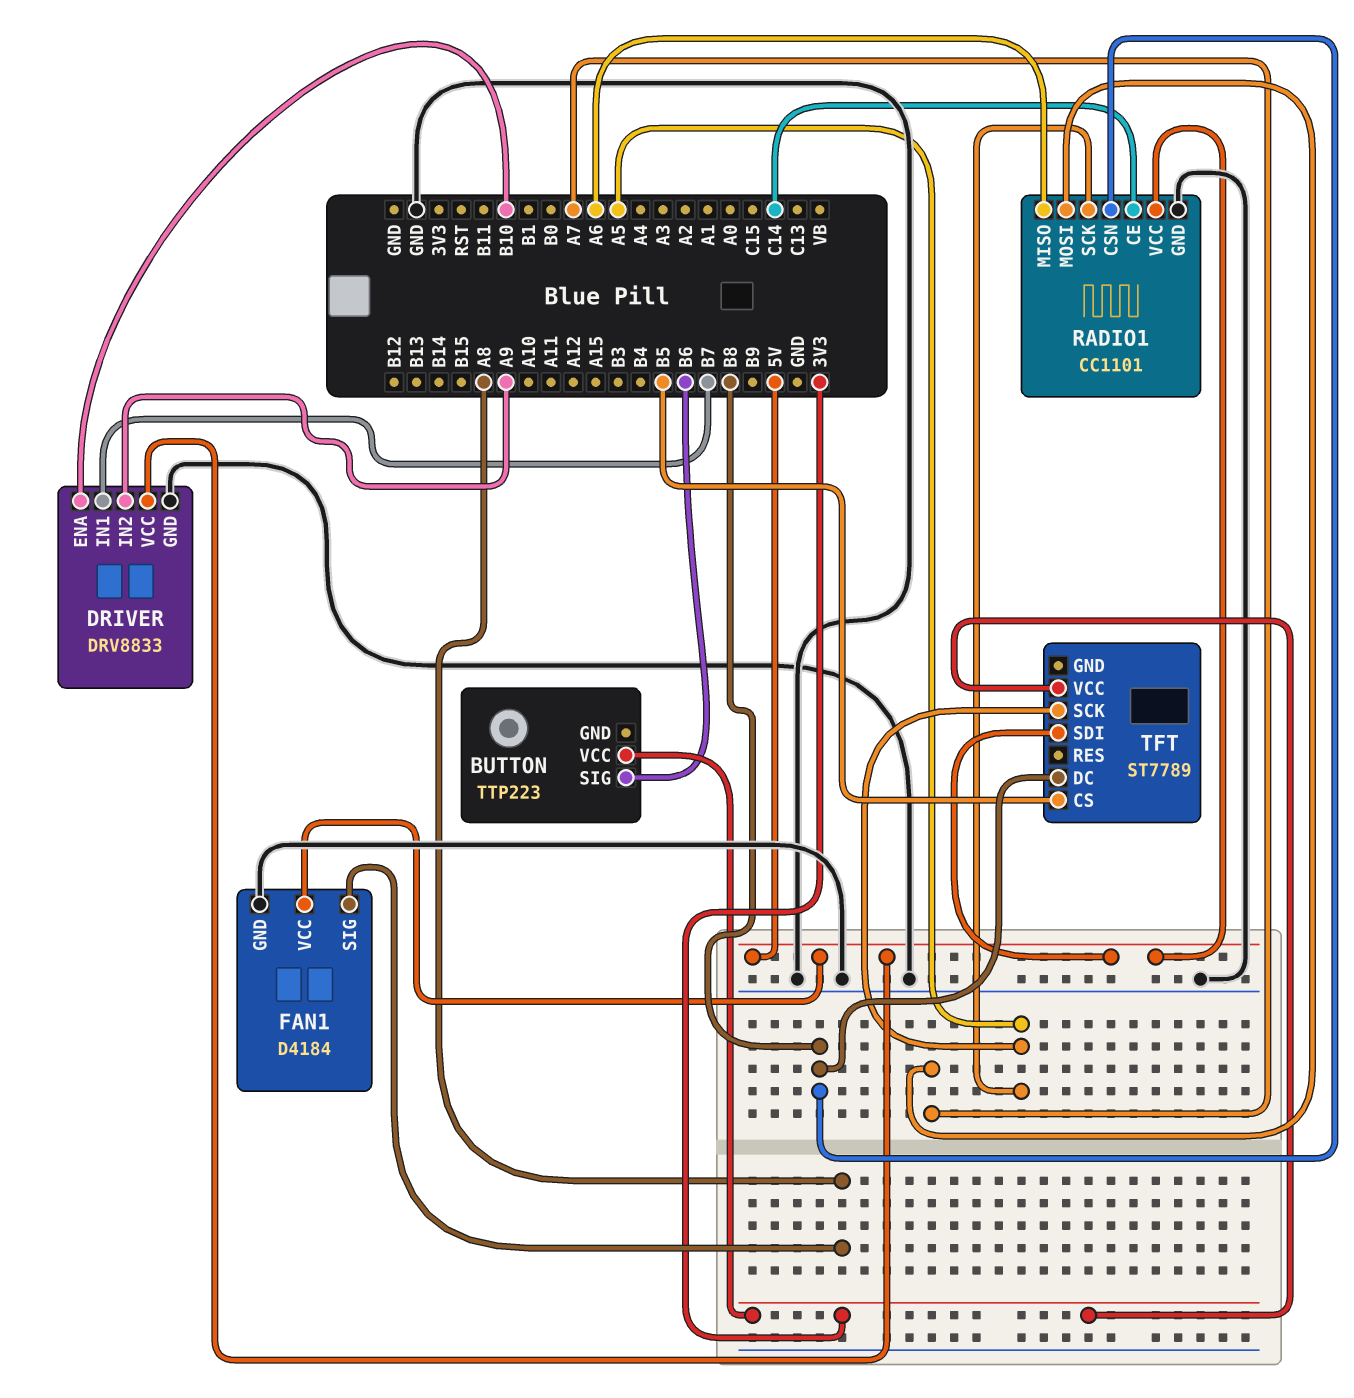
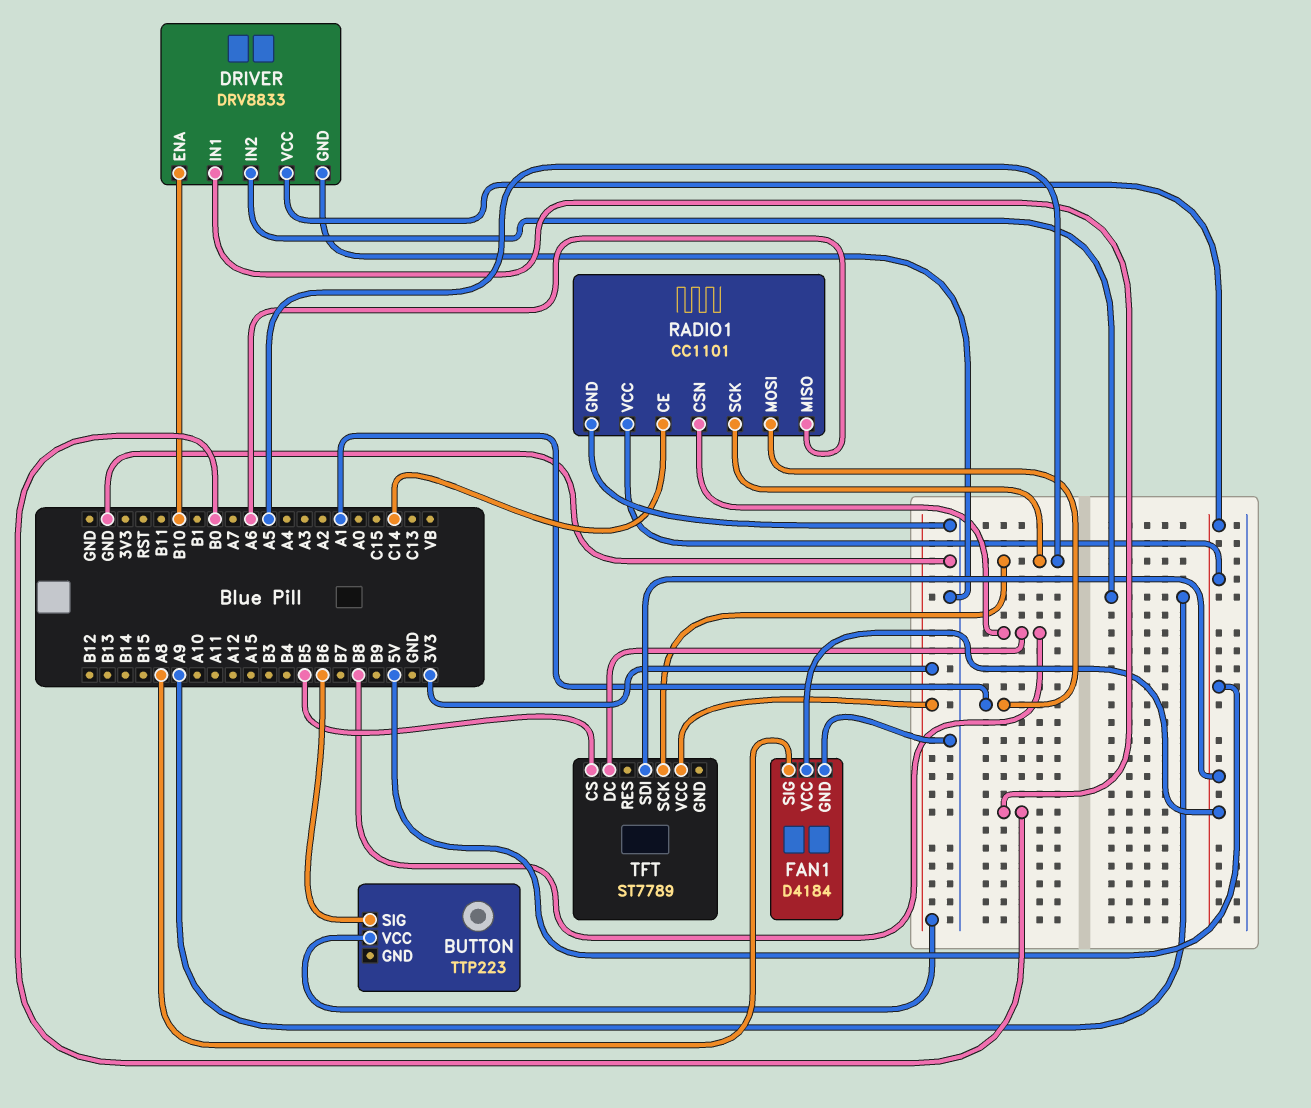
DRIVER pin IN1: B7 -> B0
RADIO1 pin MOSI: A7 -> A1

